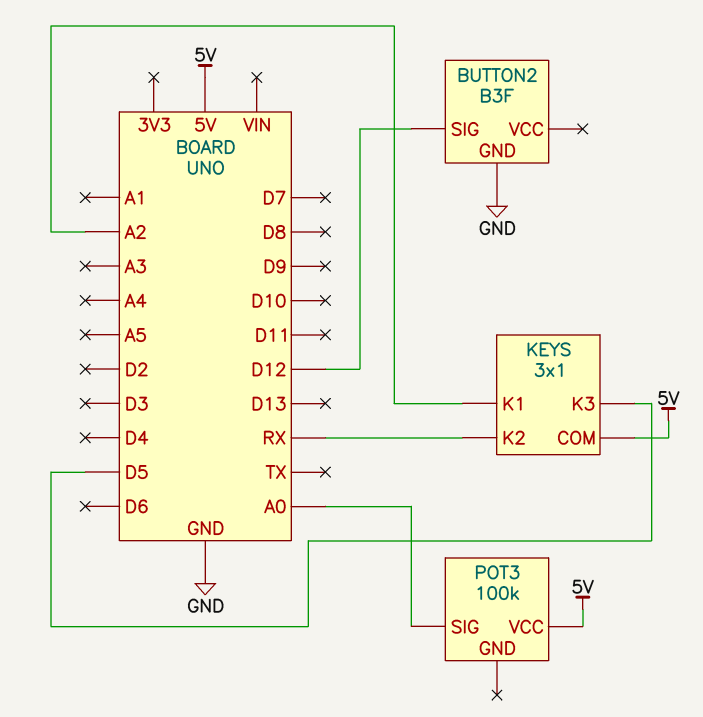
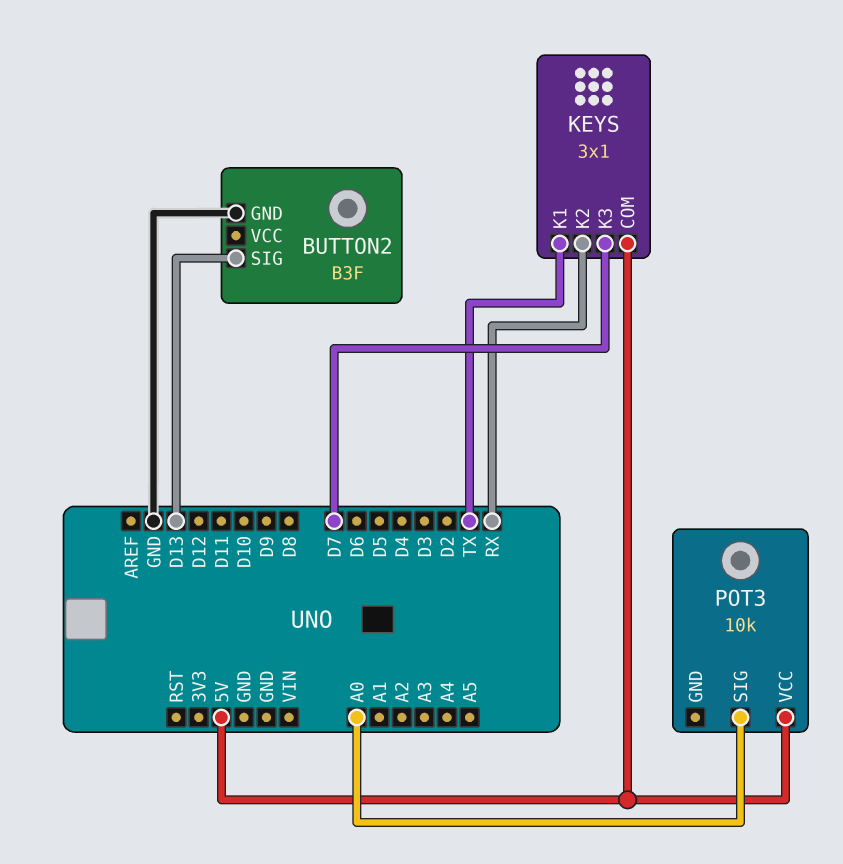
BUTTON2 pin SIG: D12 -> D13
KEYS pin K1: A2 -> TX
KEYS pin K3: D5 -> D7
POT3: 100k -> 10k

